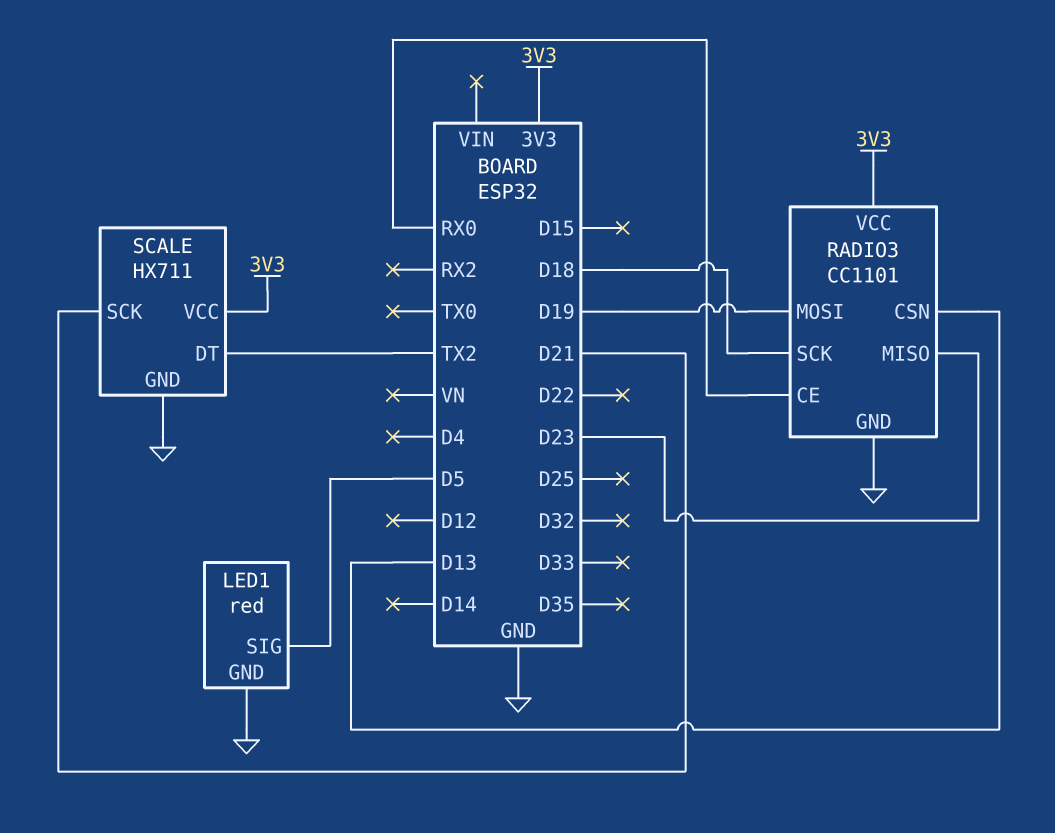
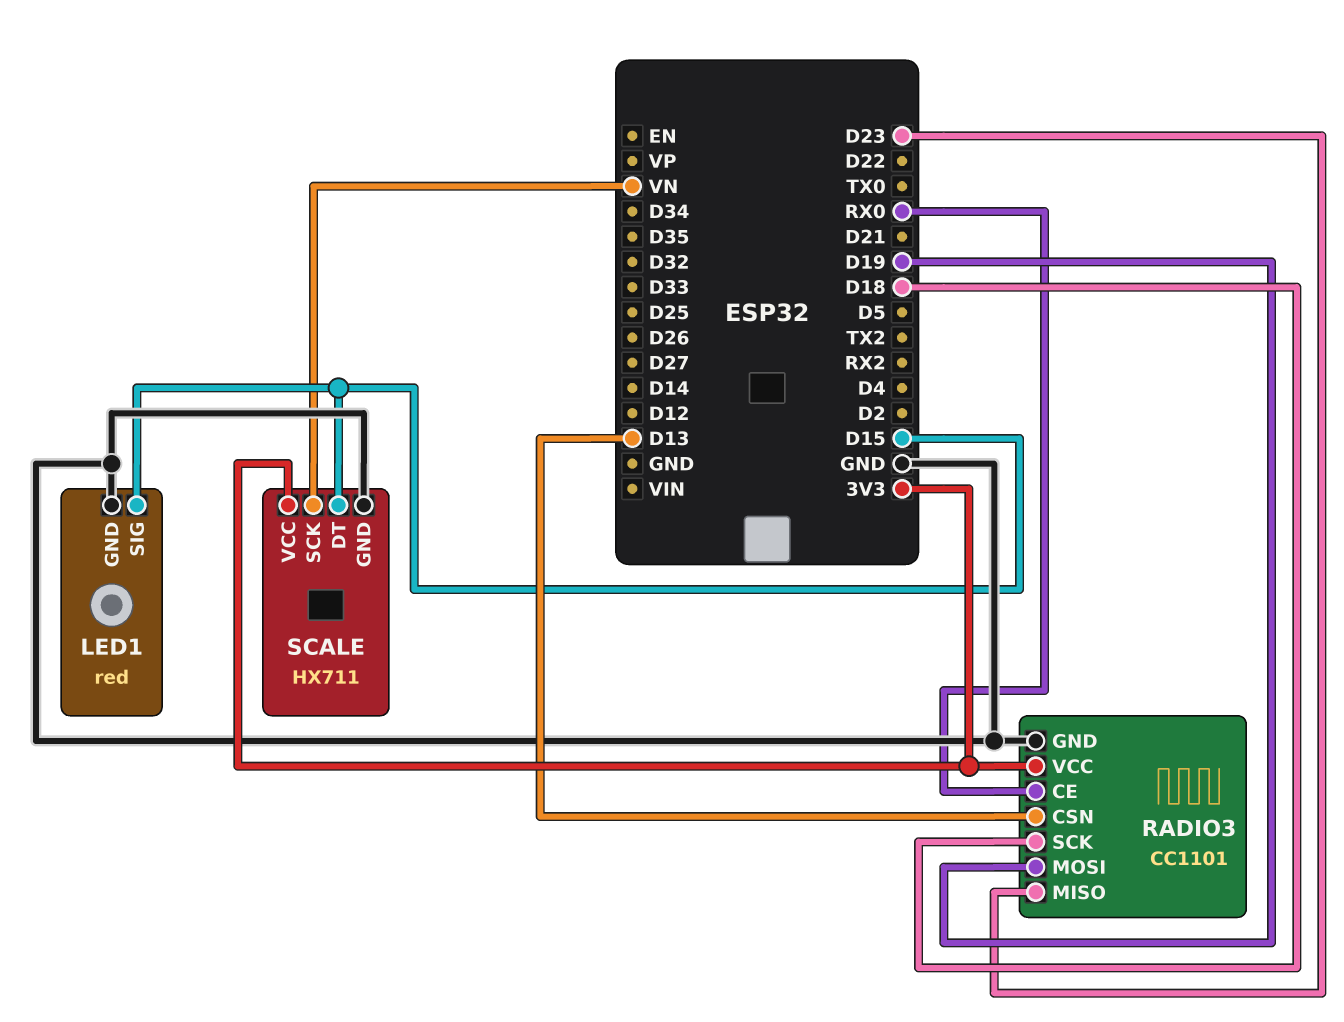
LED1 pin SIG: D5 -> D15
SCALE pin DT: TX2 -> D15
SCALE pin SCK: D21 -> VN

